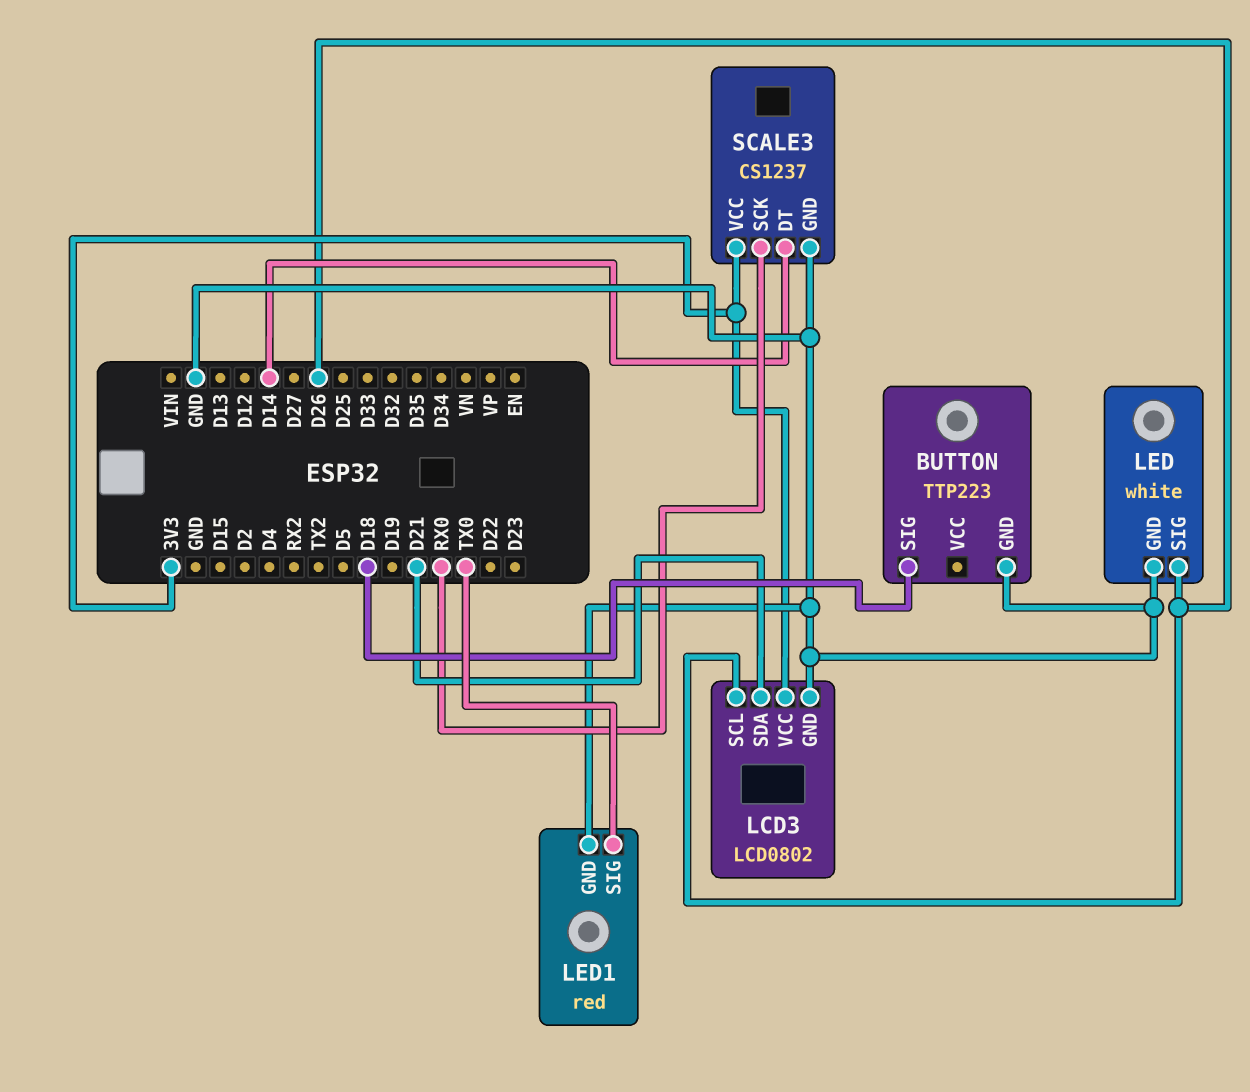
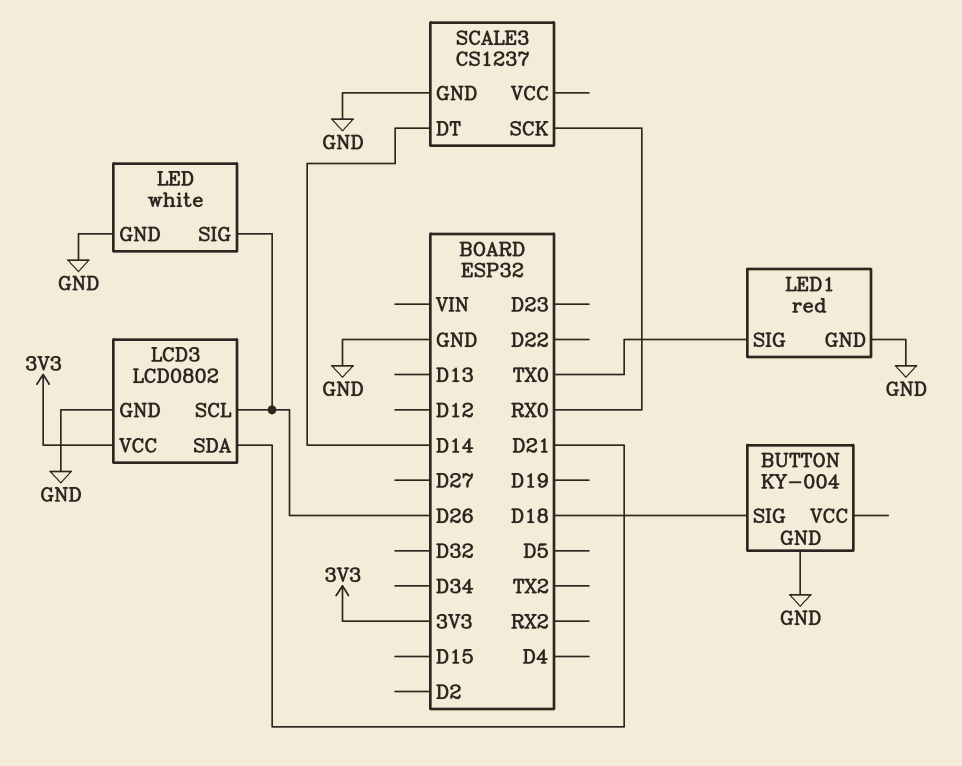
BUTTON: TTP223 -> KY-004
SCALE3 pin VCC: 3V3 -> none

